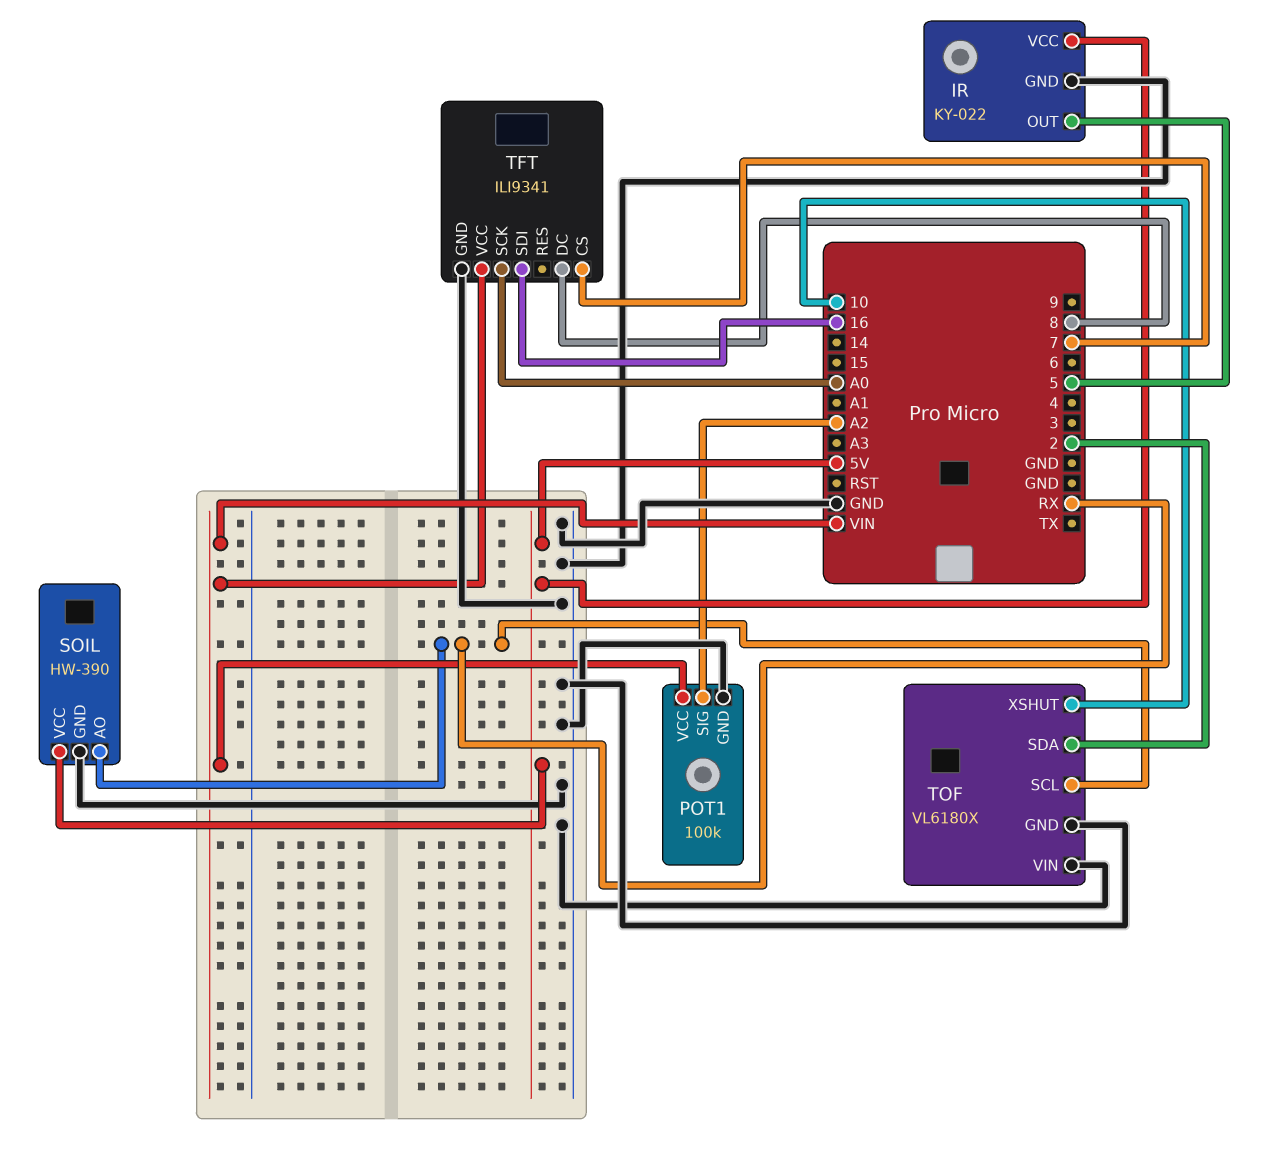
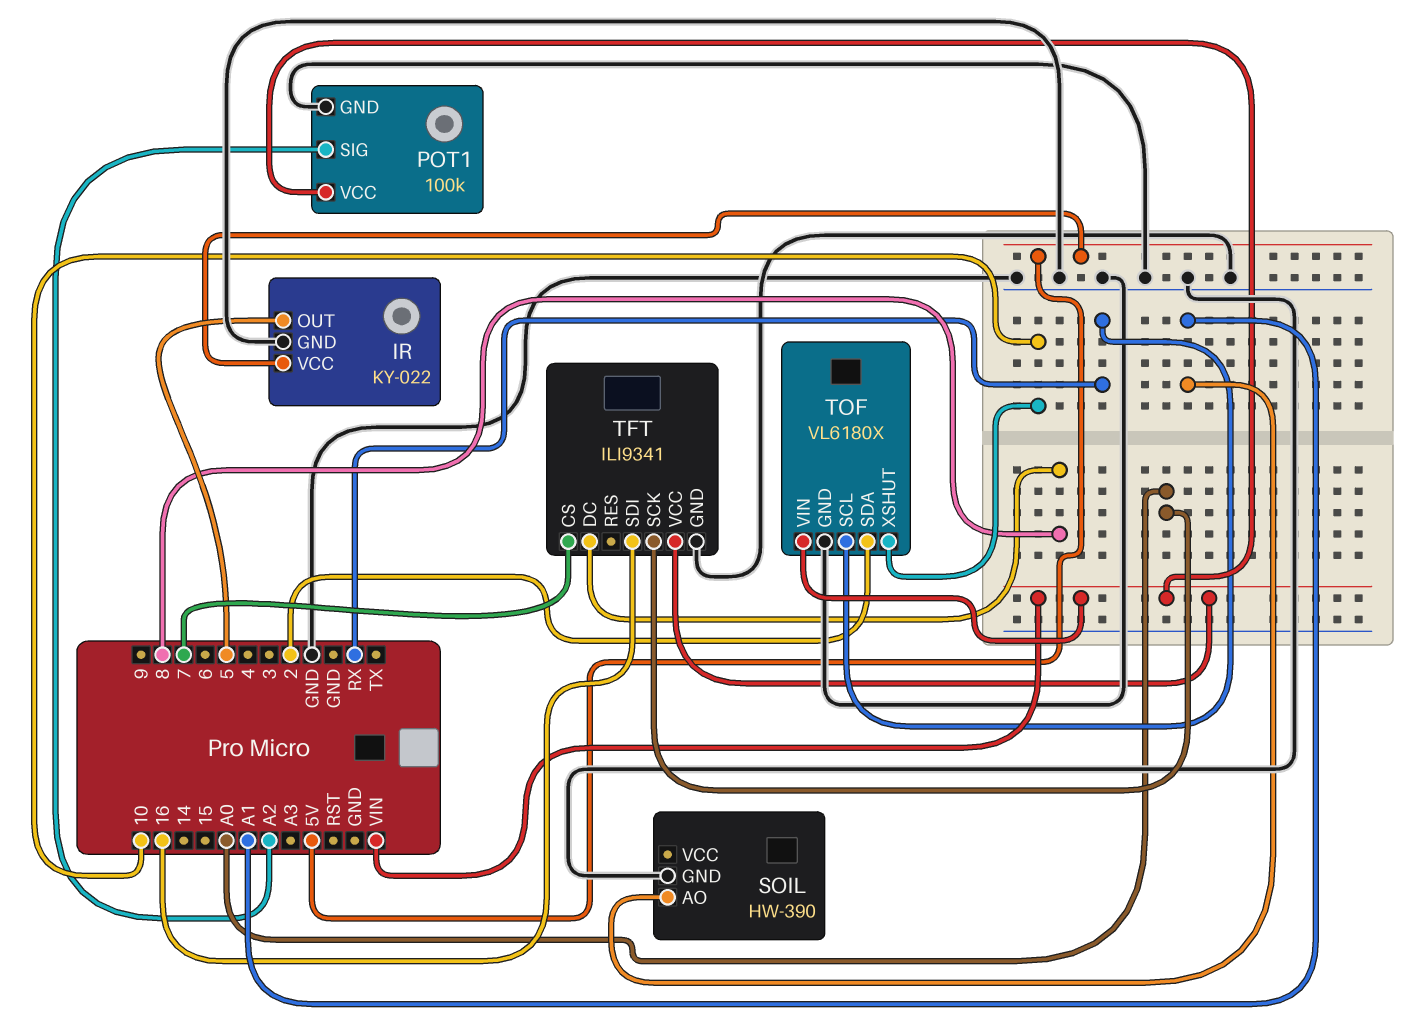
SOIL pin AO: RX -> A1
SOIL pin VCC: 5V -> none
TOF pin VIN: GND -> VIN

